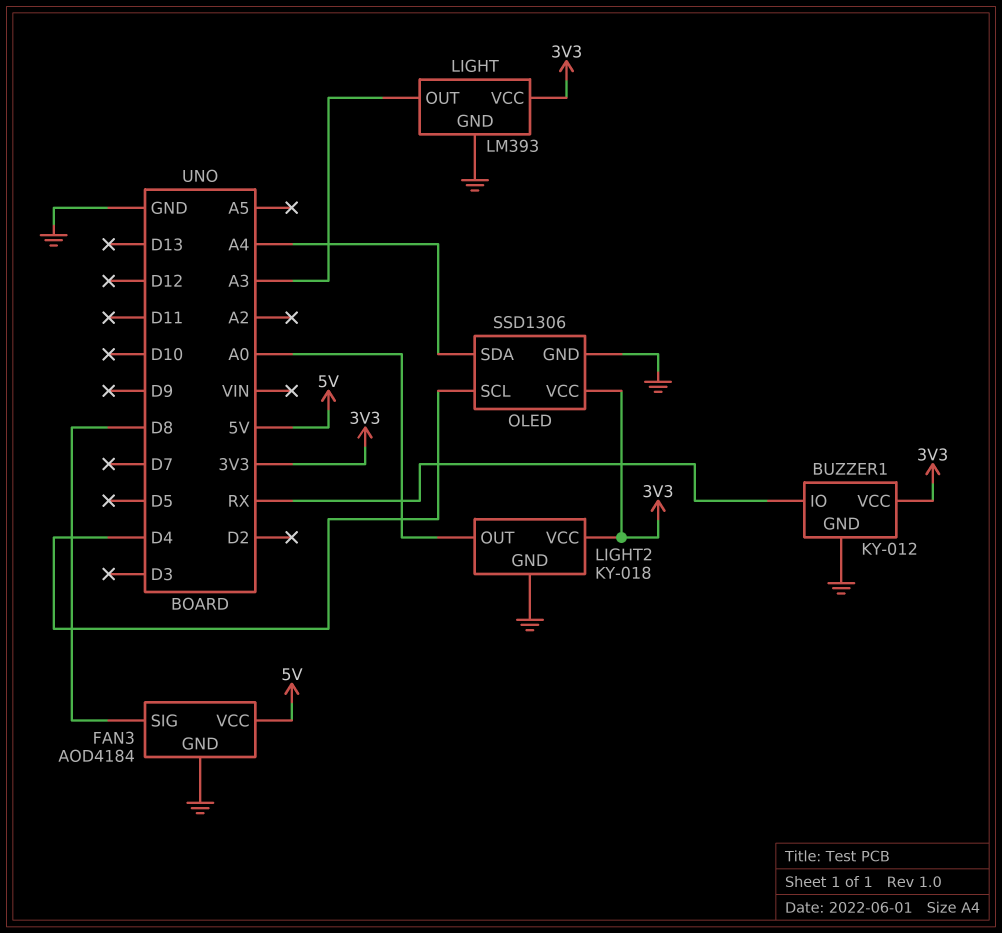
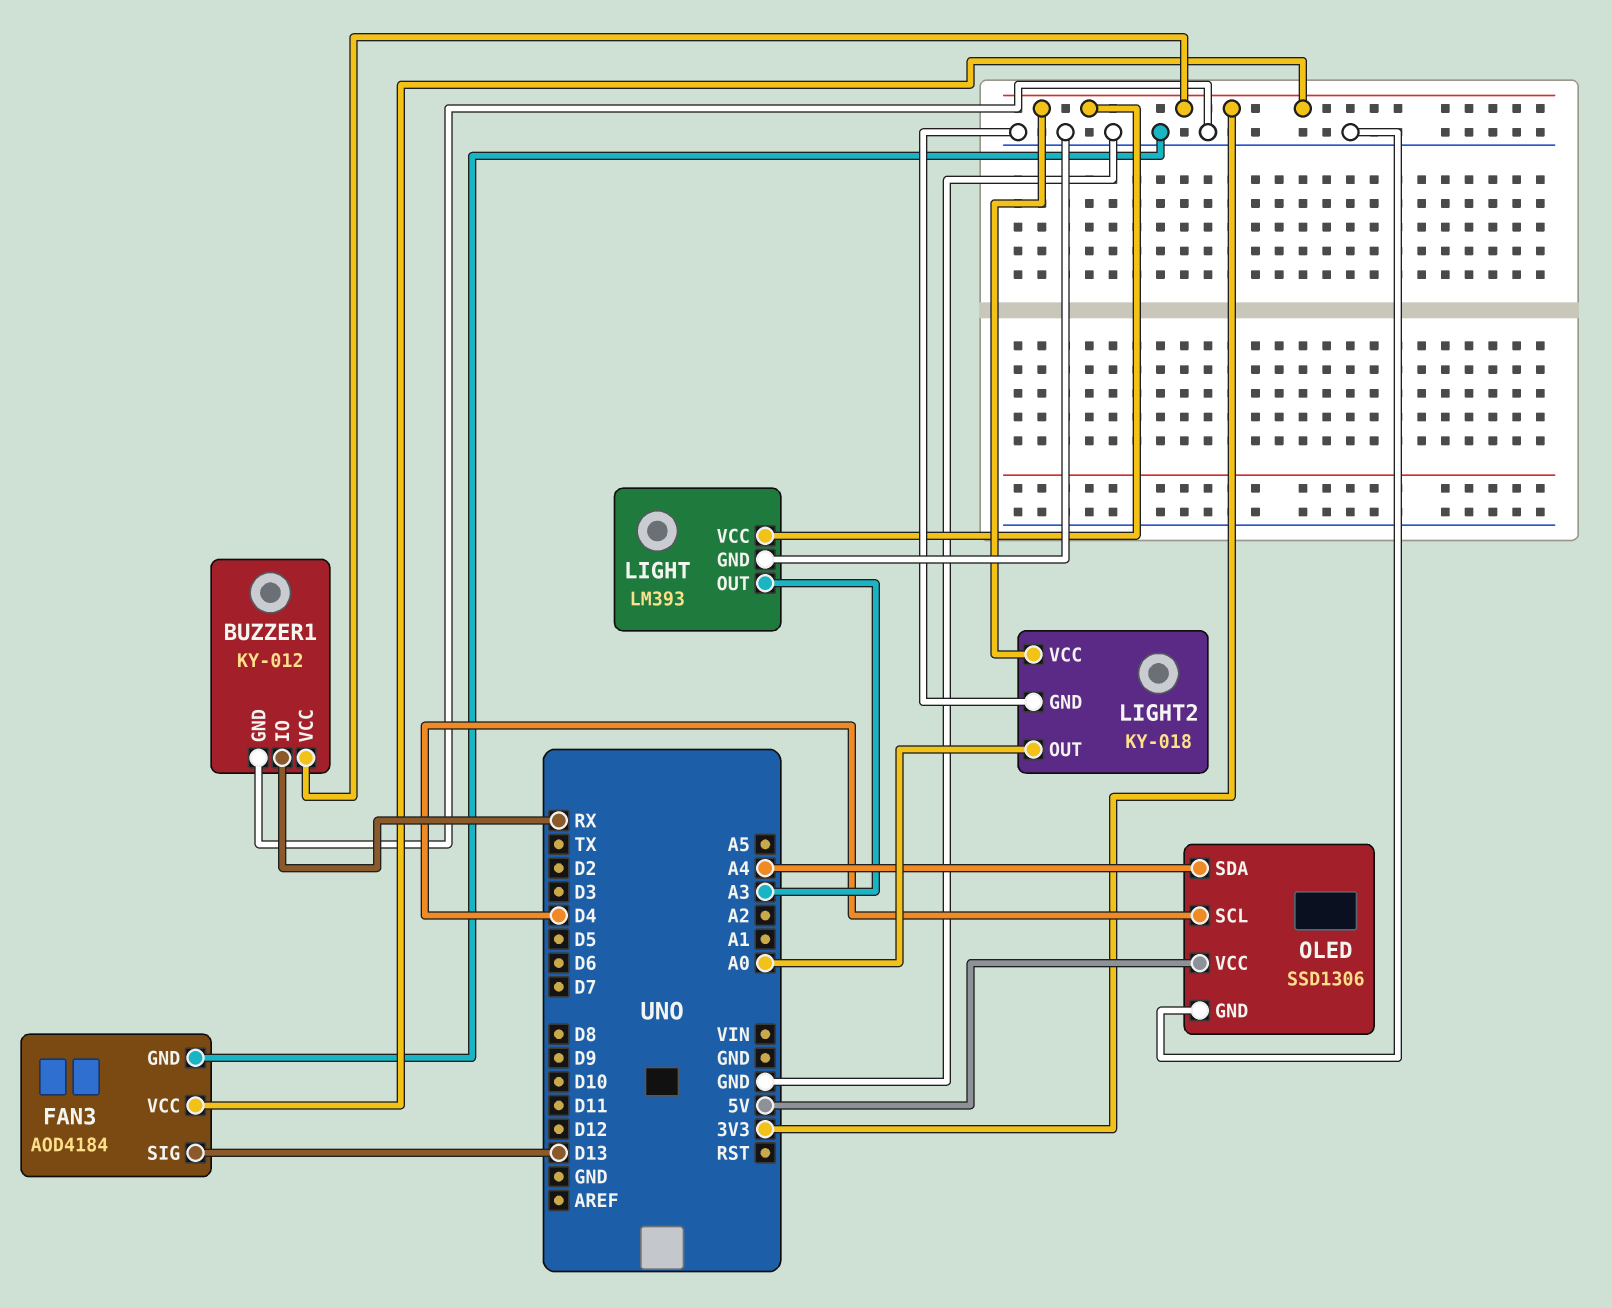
FAN3 pin SIG: D8 -> D13
FAN3 pin VCC: 5V -> 3V3
OLED pin VCC: 3V3 -> 5V

